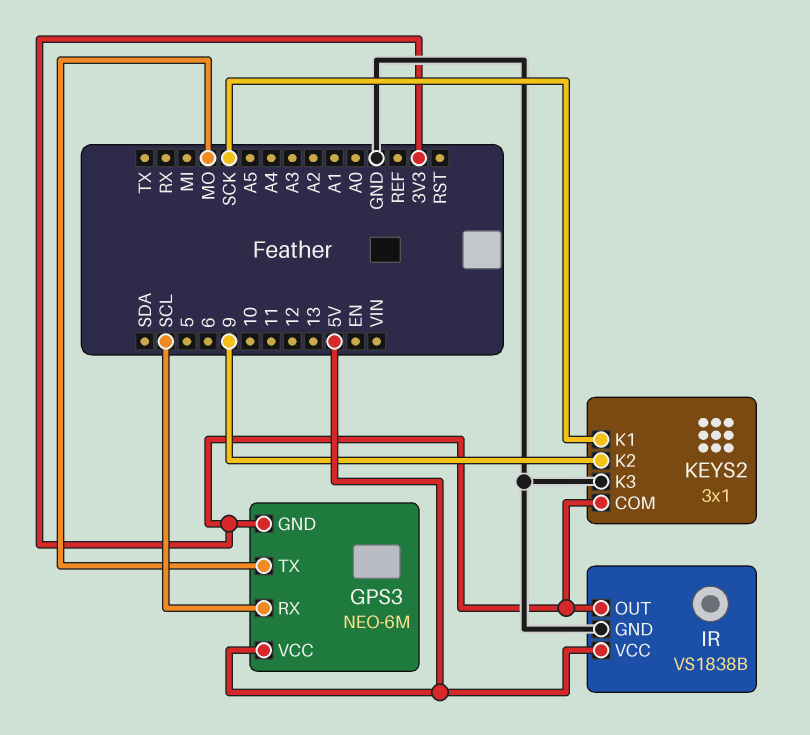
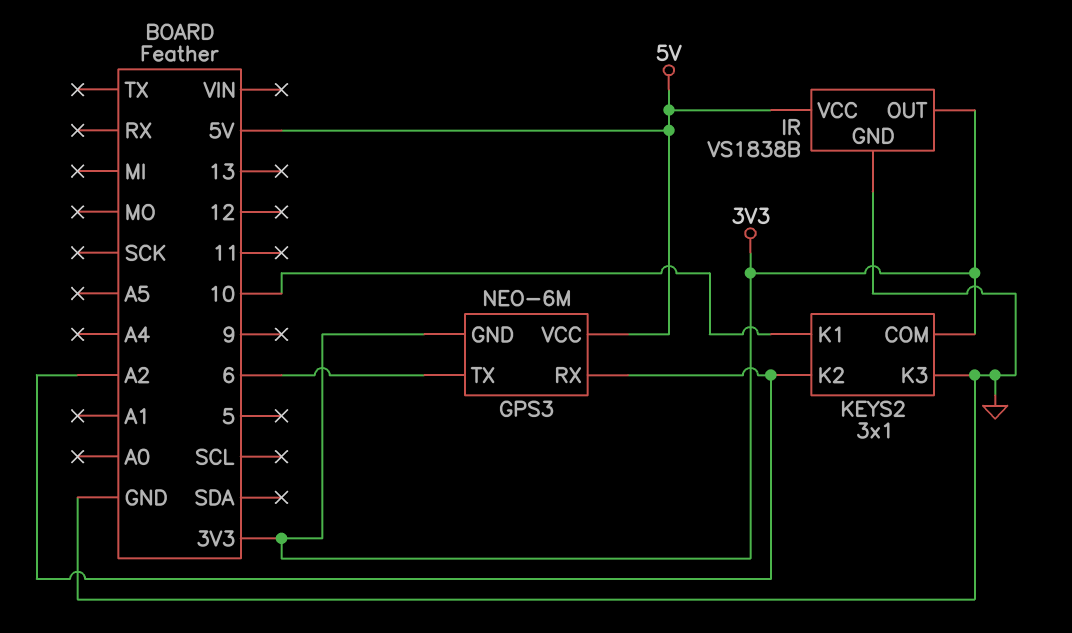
GPS3 pin RX: SCL -> A2
GPS3 pin TX: MO -> 6
KEYS2 pin K1: SCK -> 10
KEYS2 pin K2: 9 -> A2

